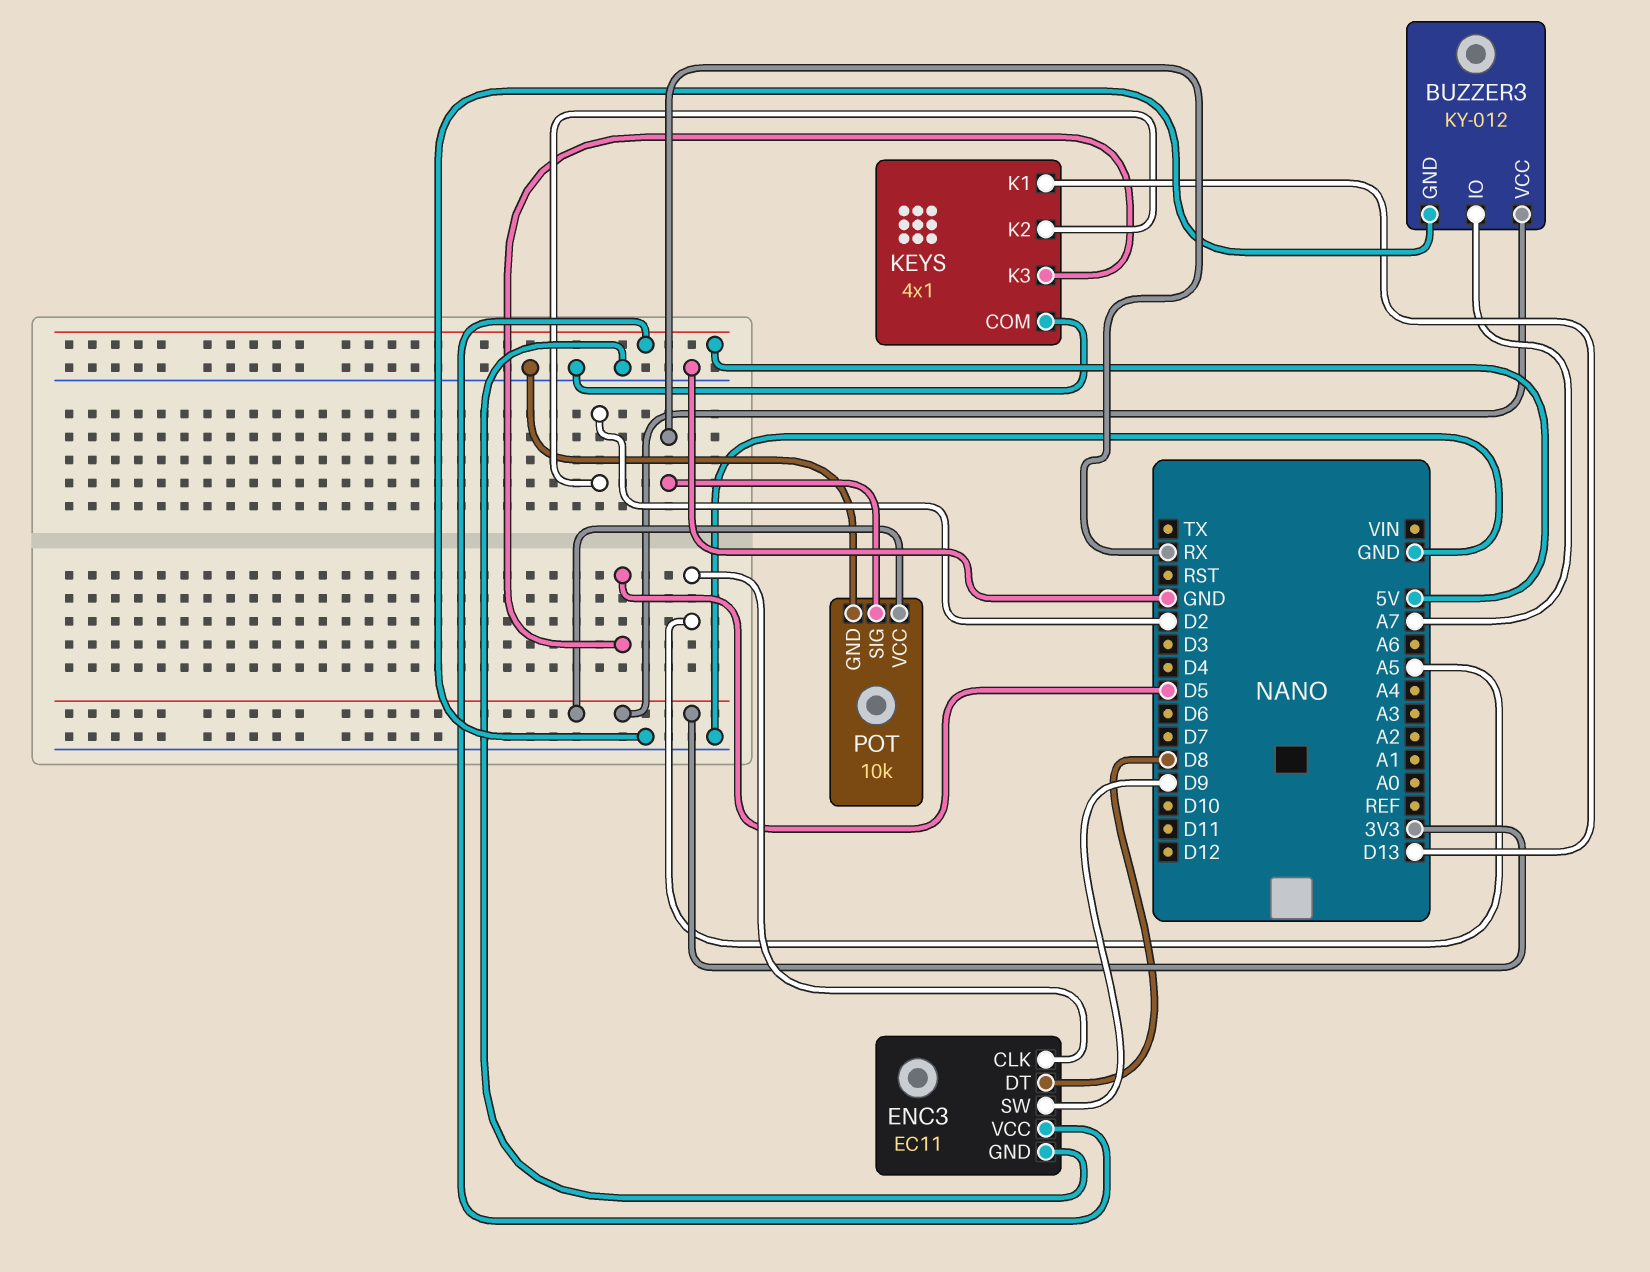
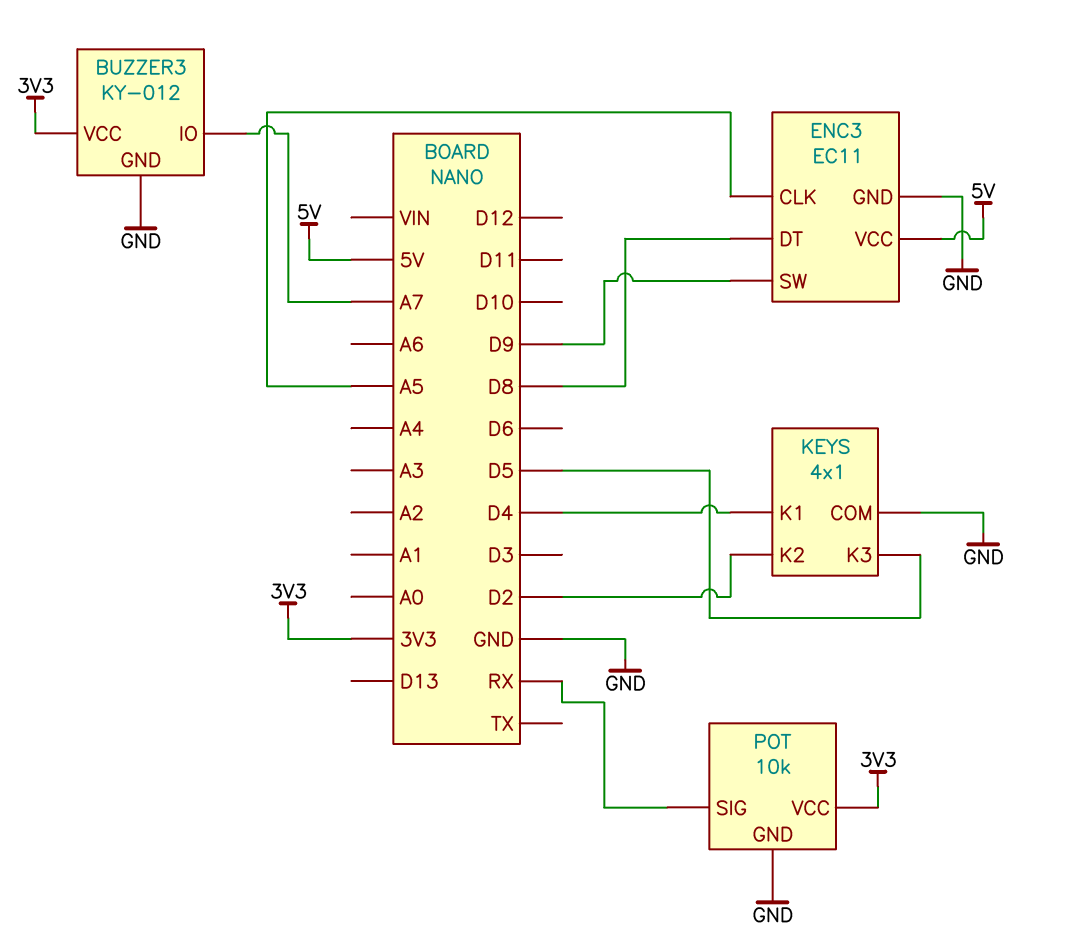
KEYS pin K1: D13 -> D4

